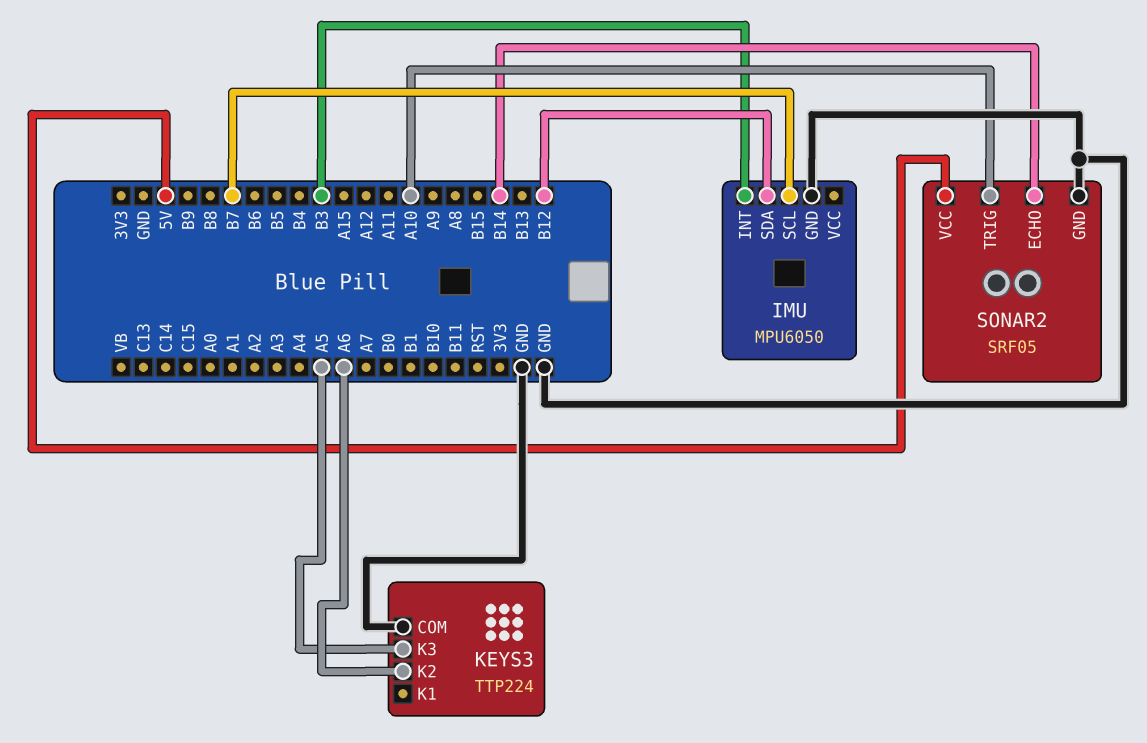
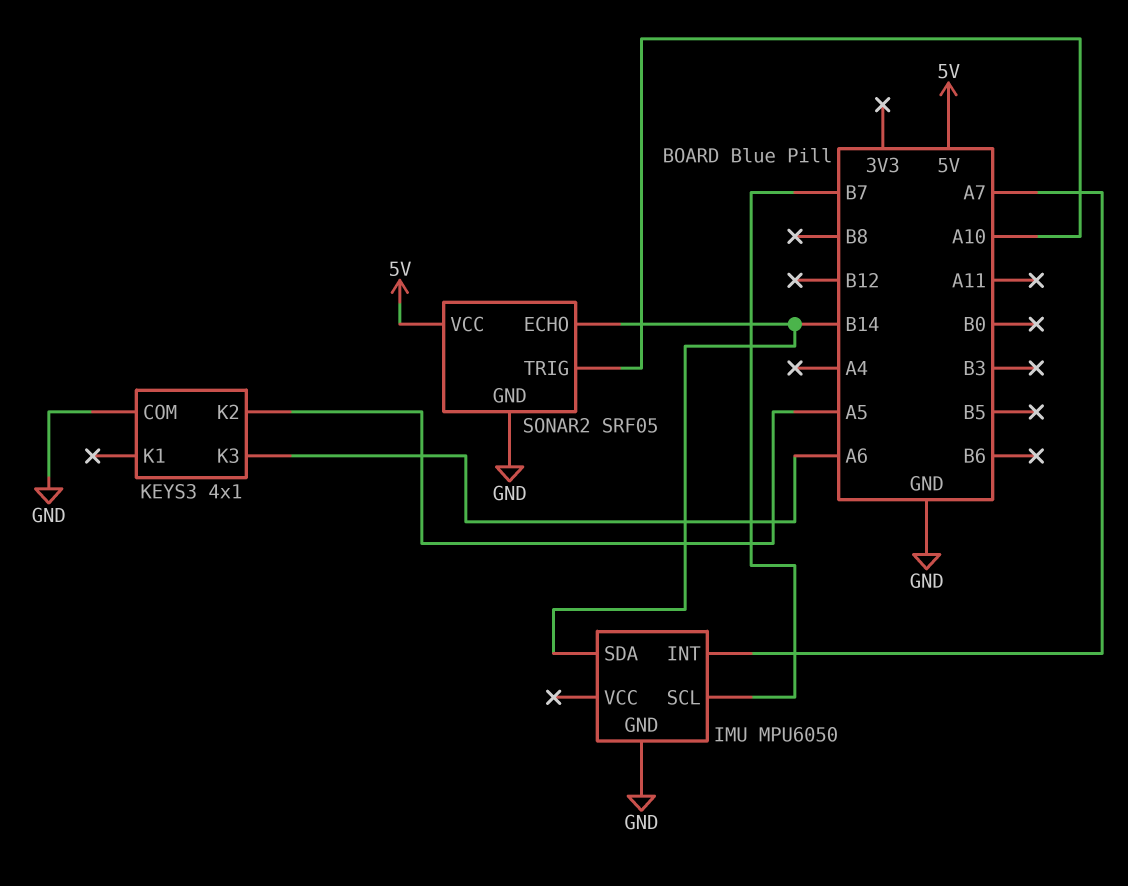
IMU pin INT: B3 -> A7
IMU pin SDA: B12 -> B14
KEYS3: TTP224 -> 4x1
KEYS3 pin K2: A6 -> A5
KEYS3 pin K3: A5 -> A6

